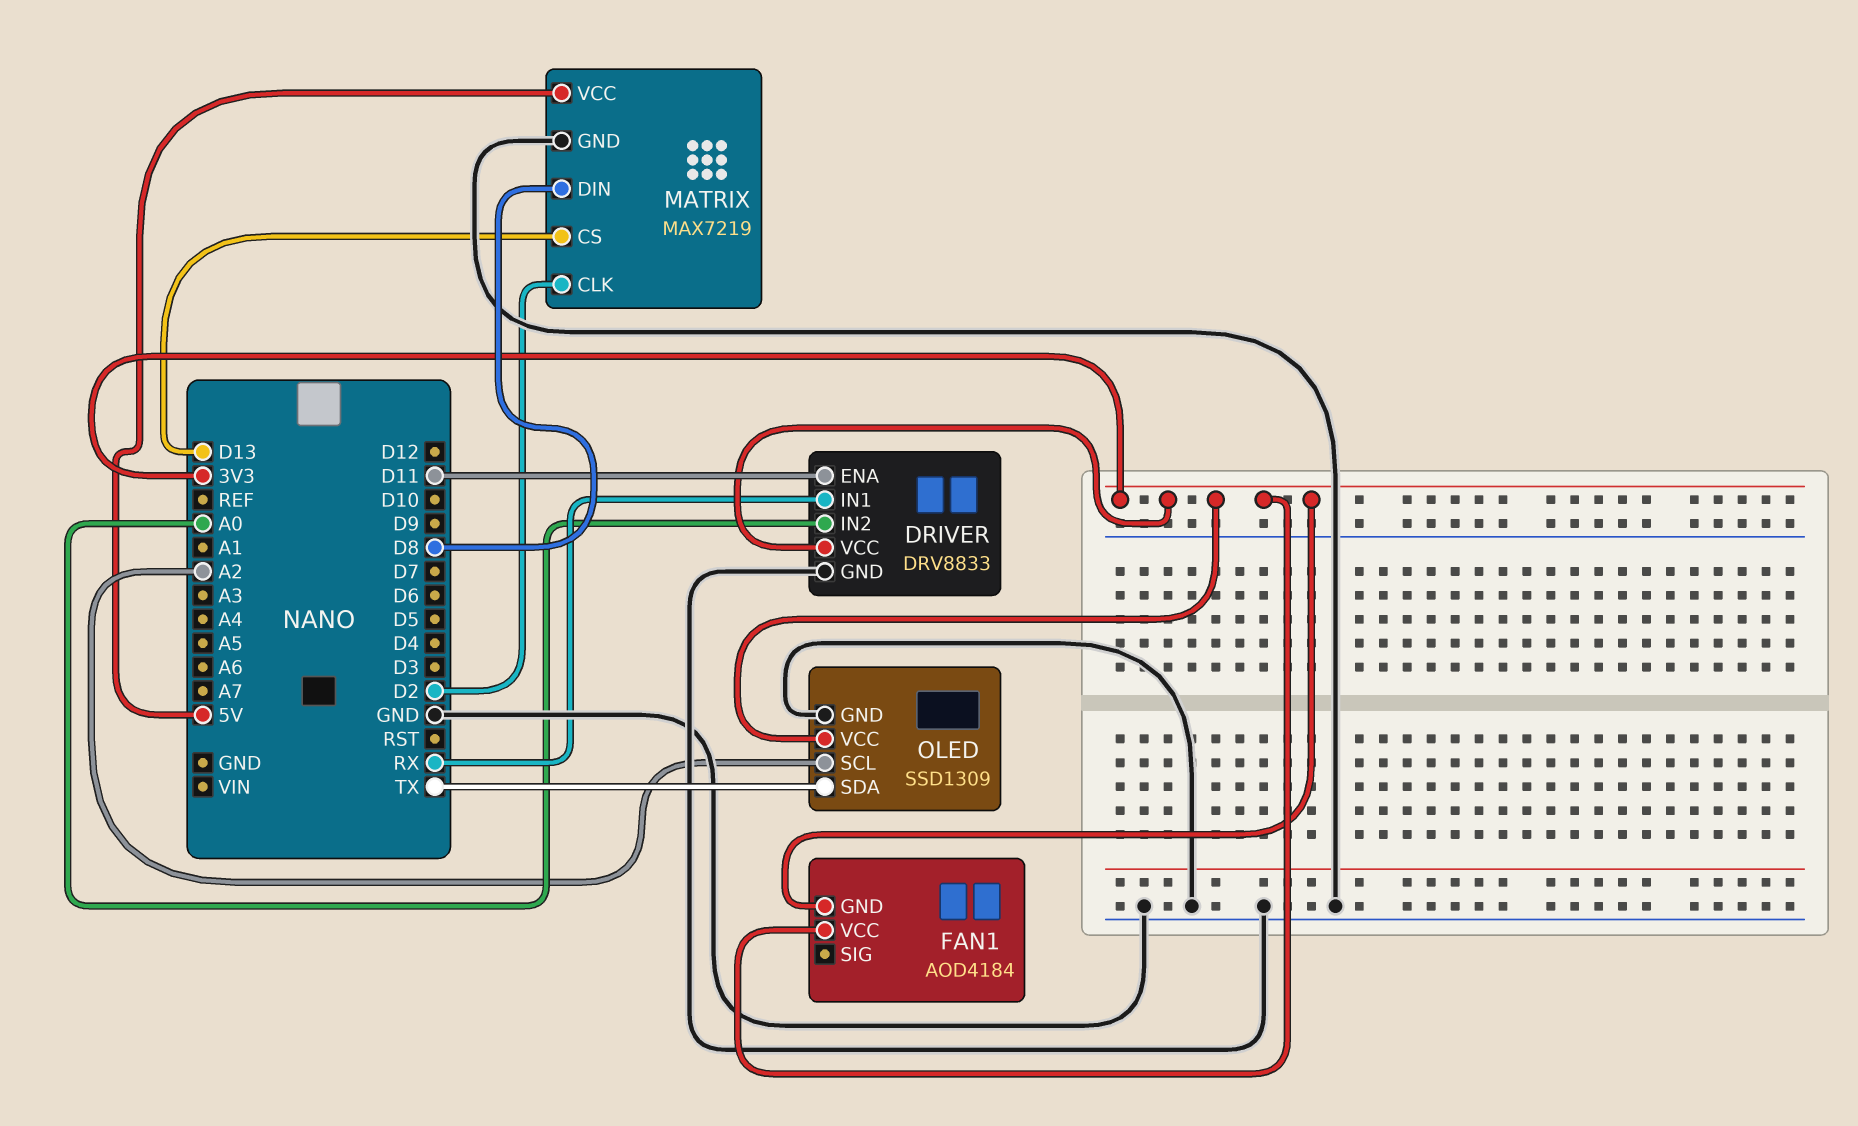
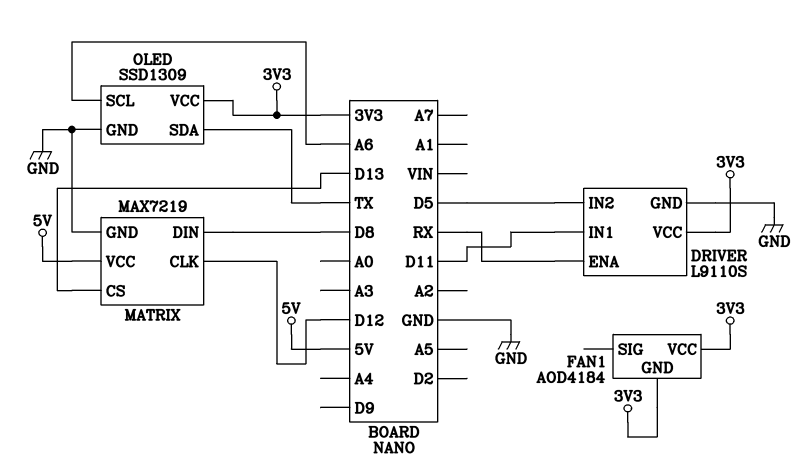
DRIVER: DRV8833 -> L9110S
DRIVER pin ENA: D11 -> RX
DRIVER pin IN1: RX -> D11
DRIVER pin IN2: A0 -> D5
MATRIX pin CLK: D2 -> D12
OLED pin SCL: A2 -> A6

